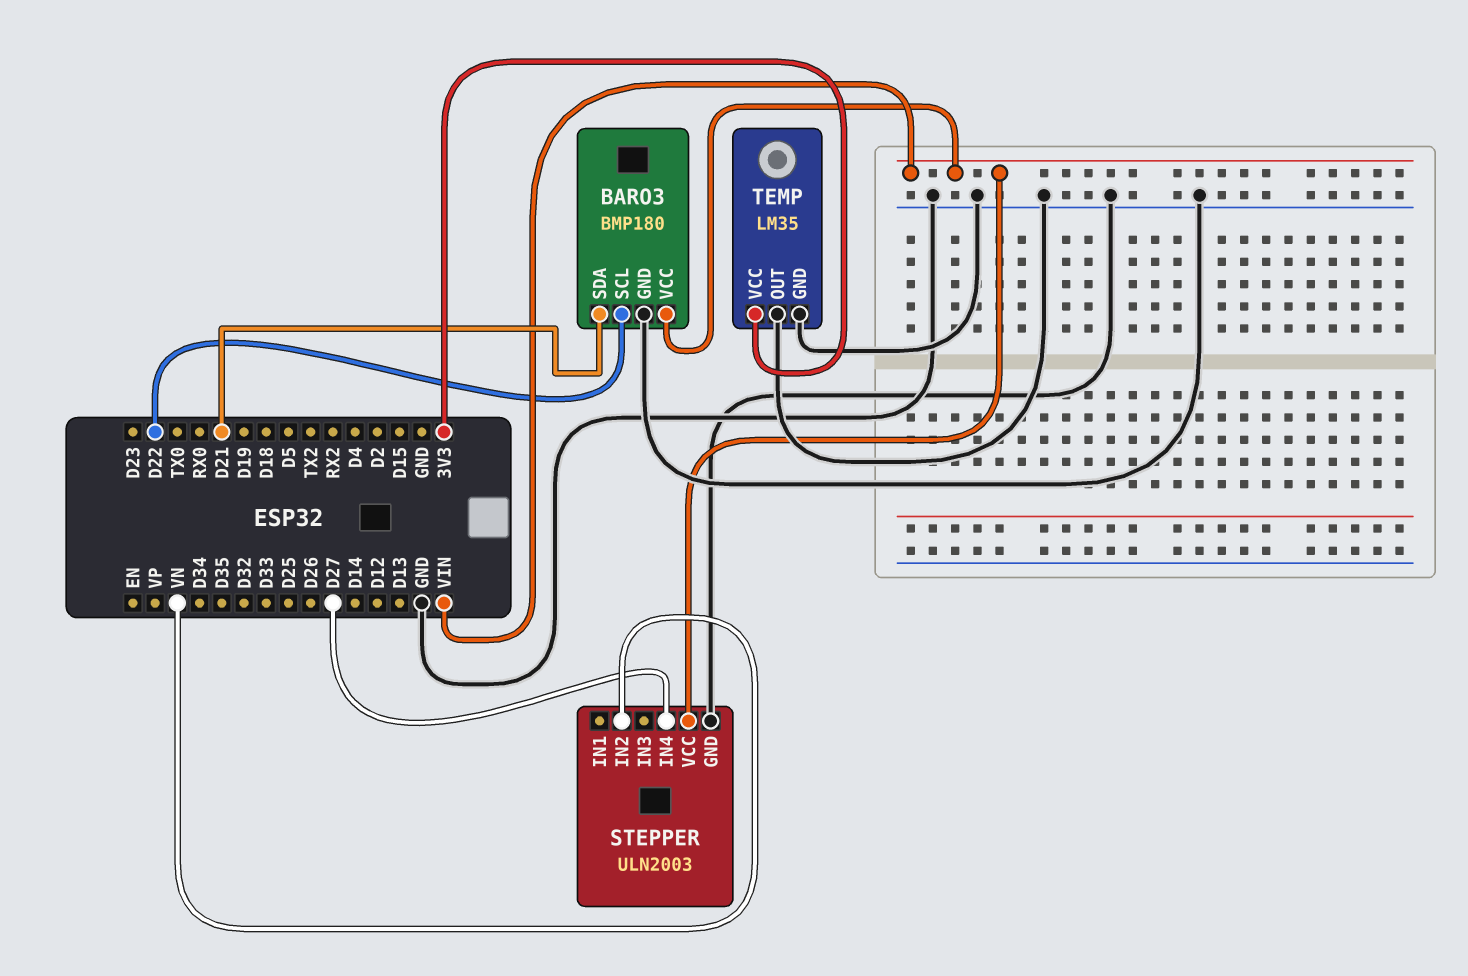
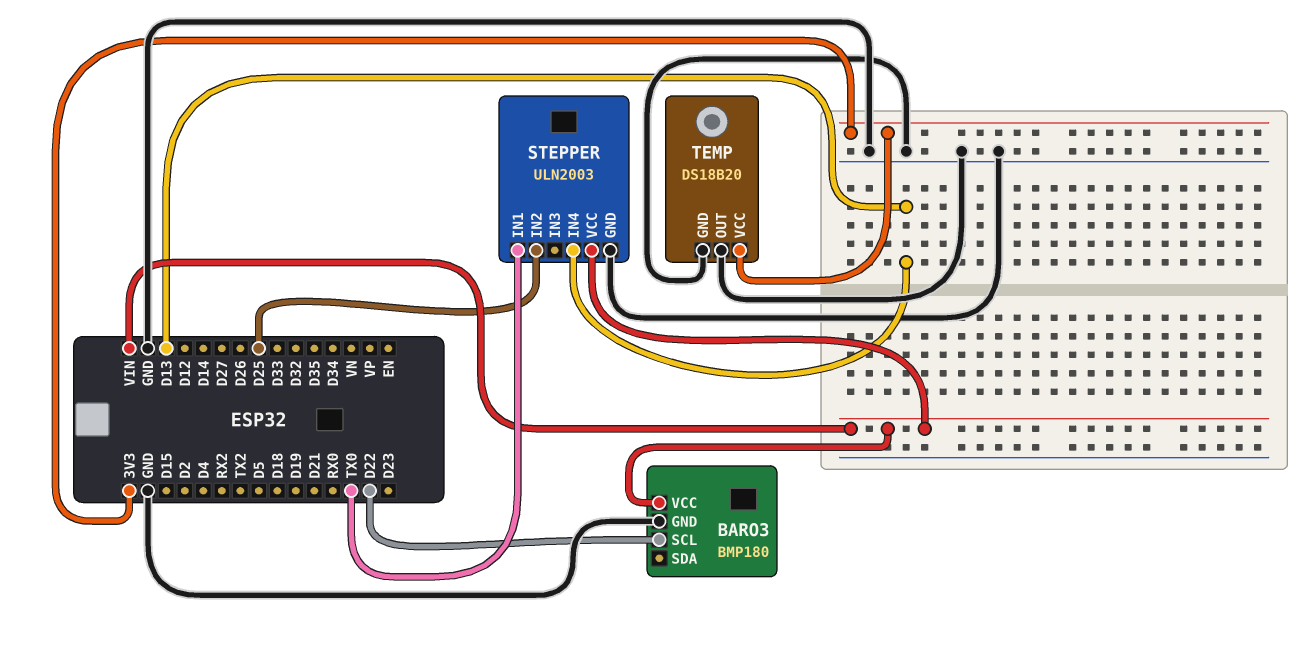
BARO3 pin SDA: D21 -> none
STEPPER pin IN1: none -> TX0
STEPPER pin IN2: VN -> D25
STEPPER pin IN4: D27 -> D13
TEMP: LM35 -> DS18B20

